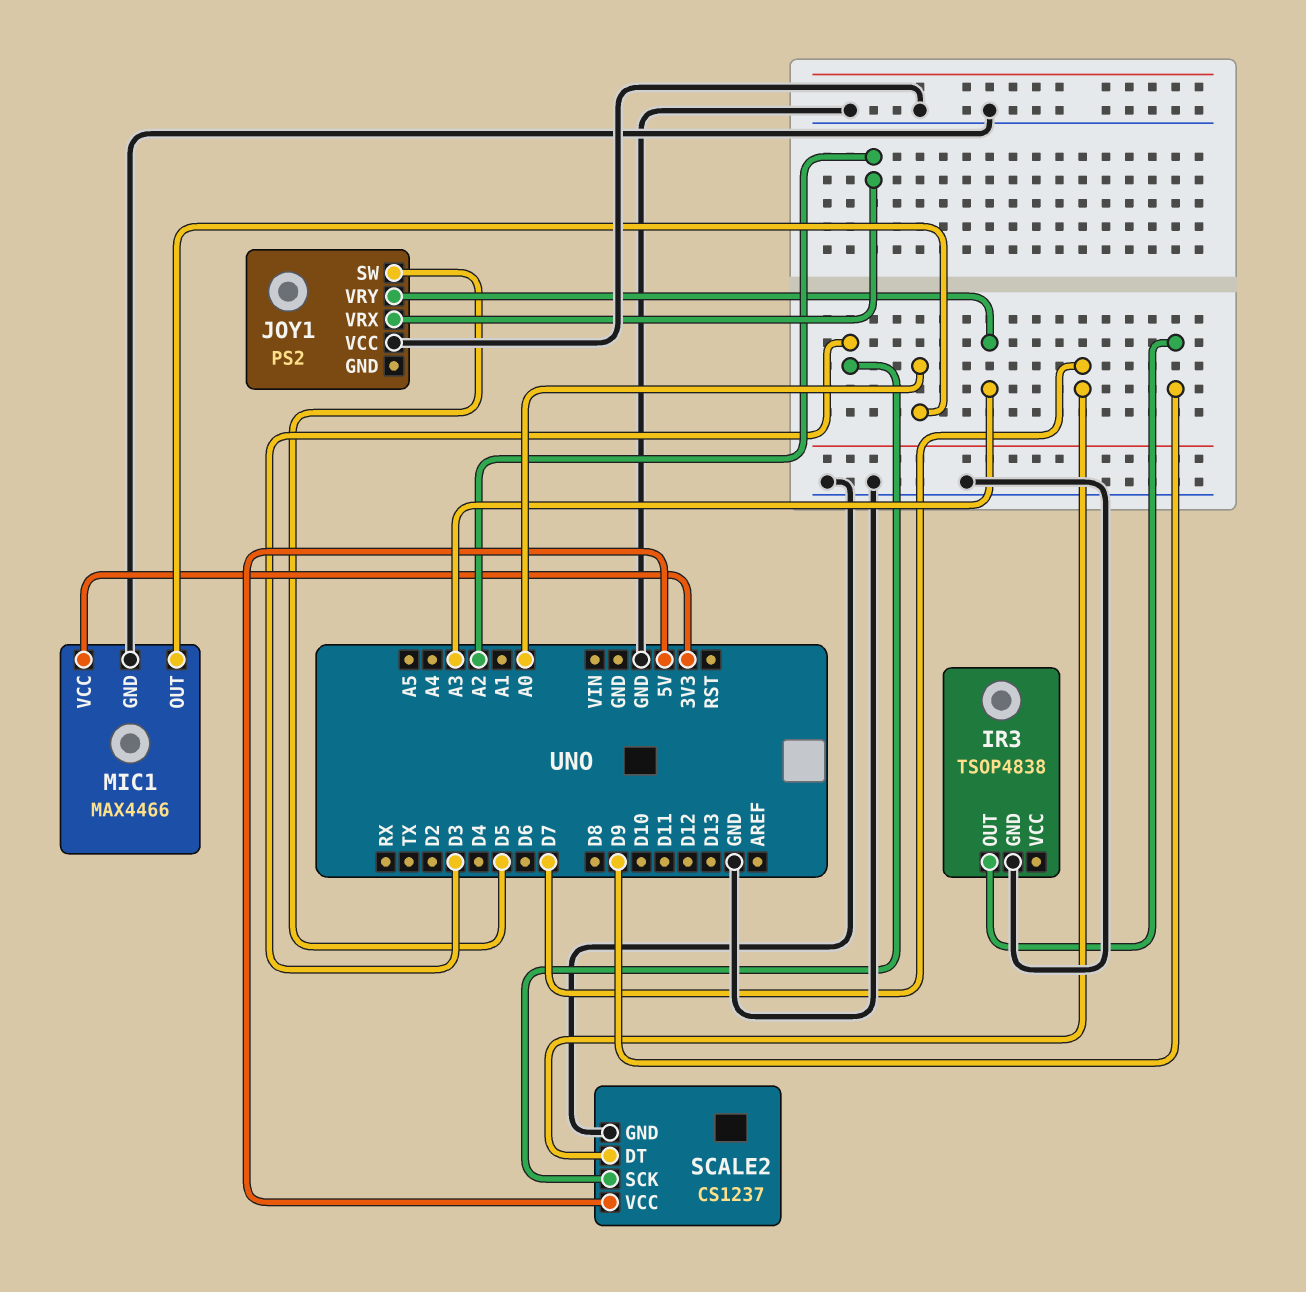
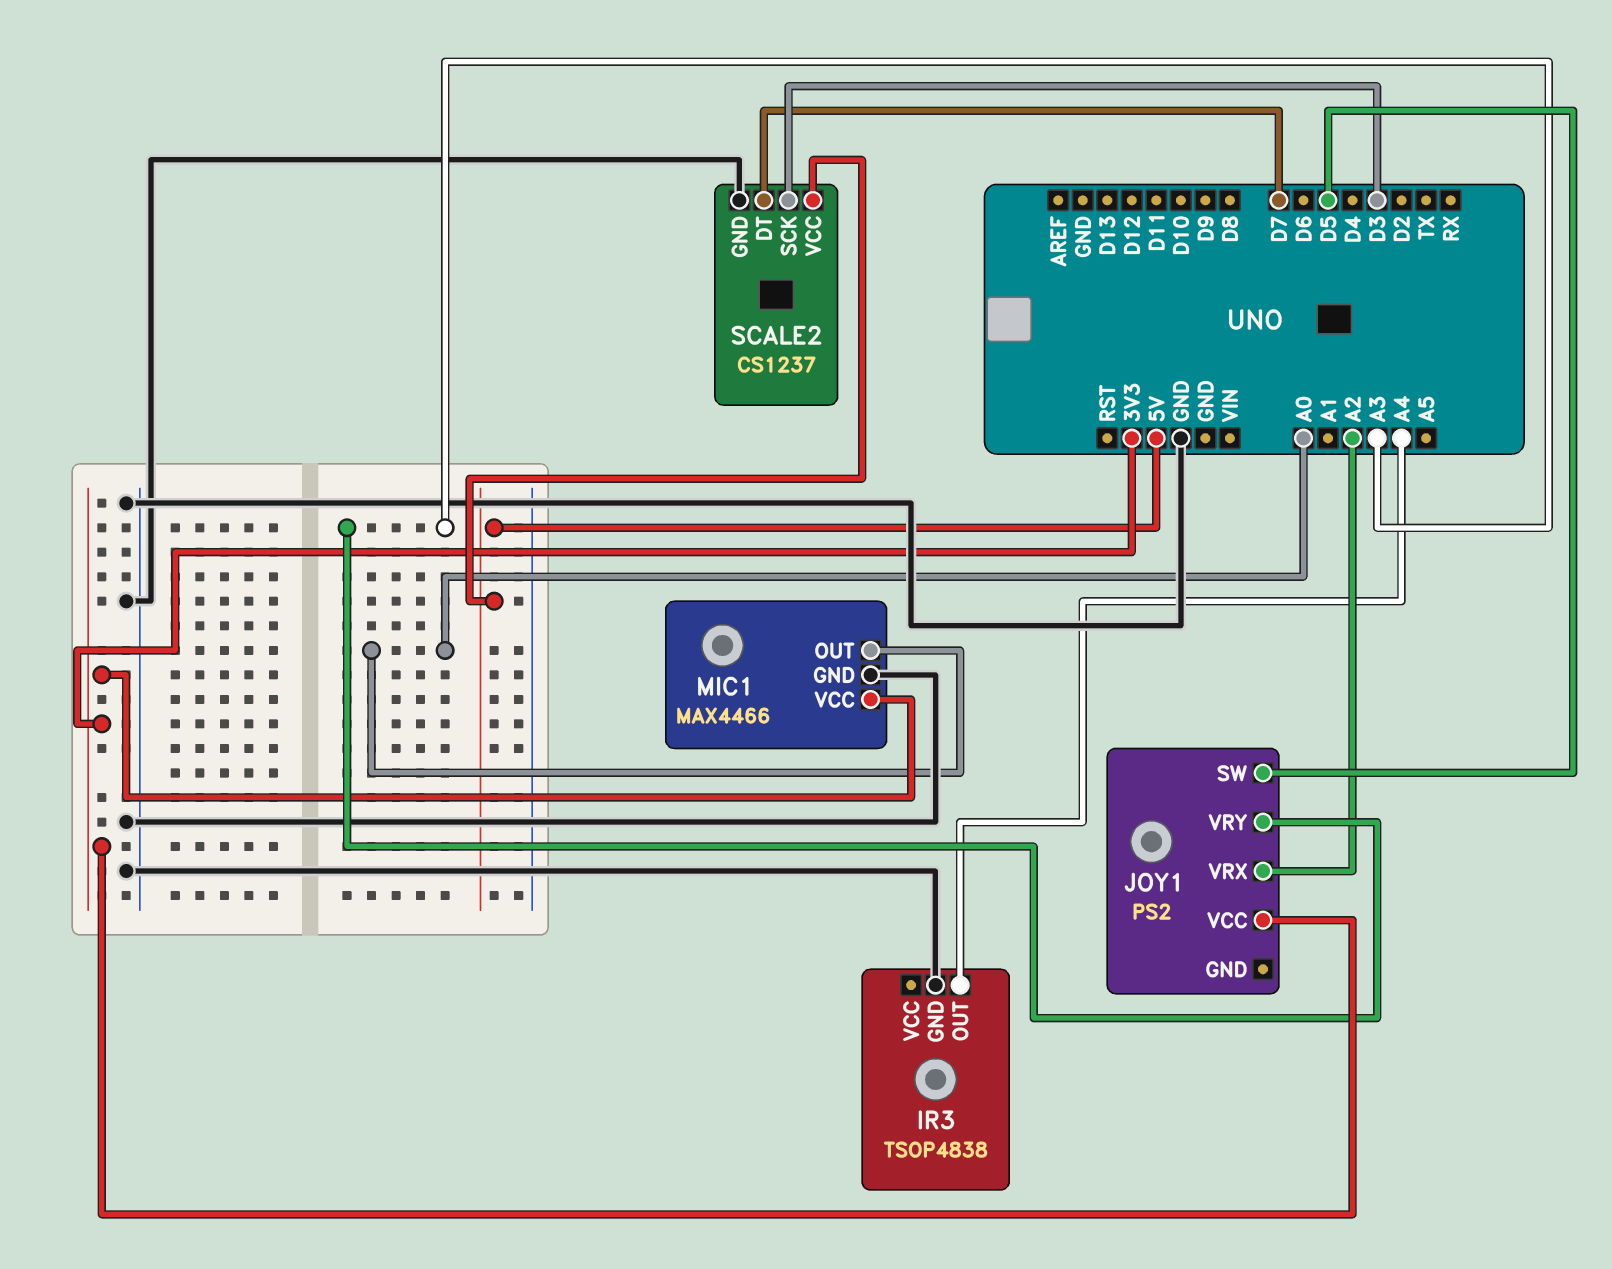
IR3 pin OUT: D9 -> A4
JOY1 pin VCC: GND -> 3V3

